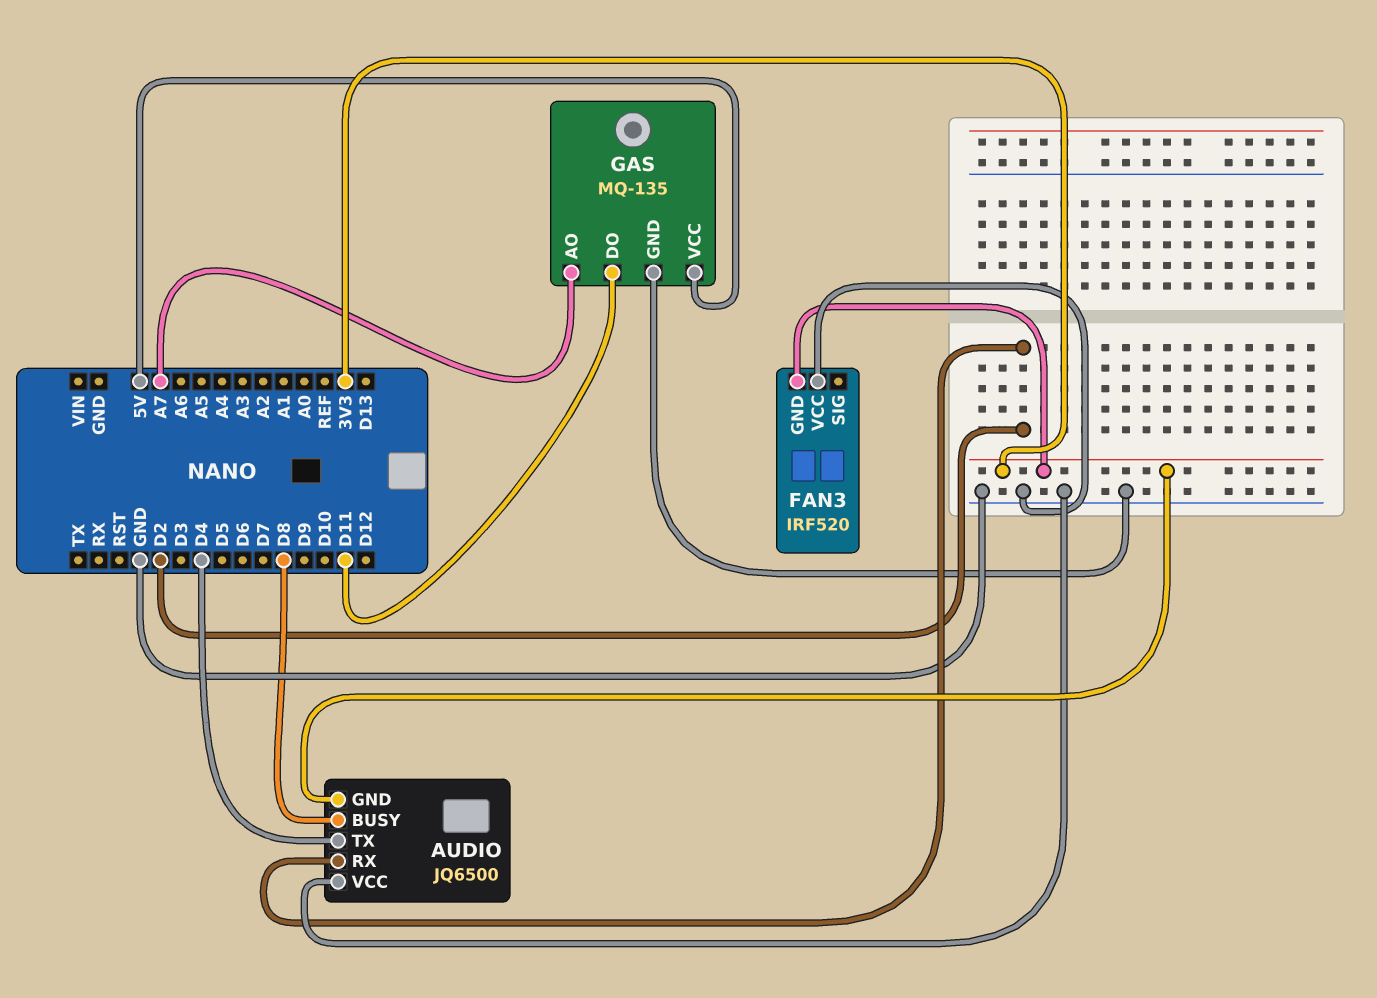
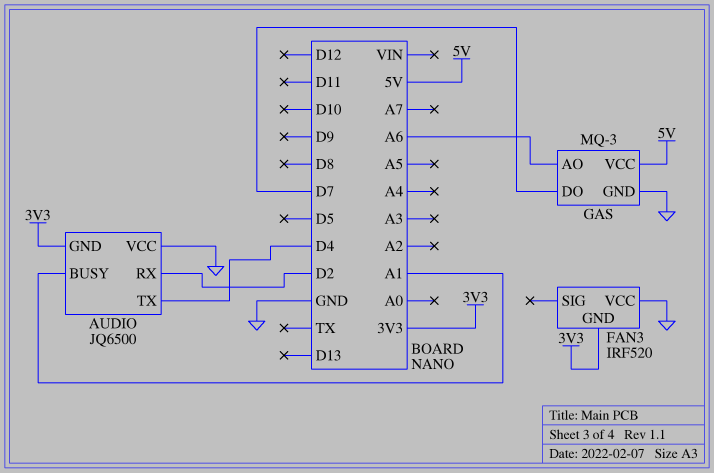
AUDIO pin BUSY: D8 -> A1
GAS: MQ-135 -> MQ-3
GAS pin AO: A7 -> A6
GAS pin DO: D11 -> D7

